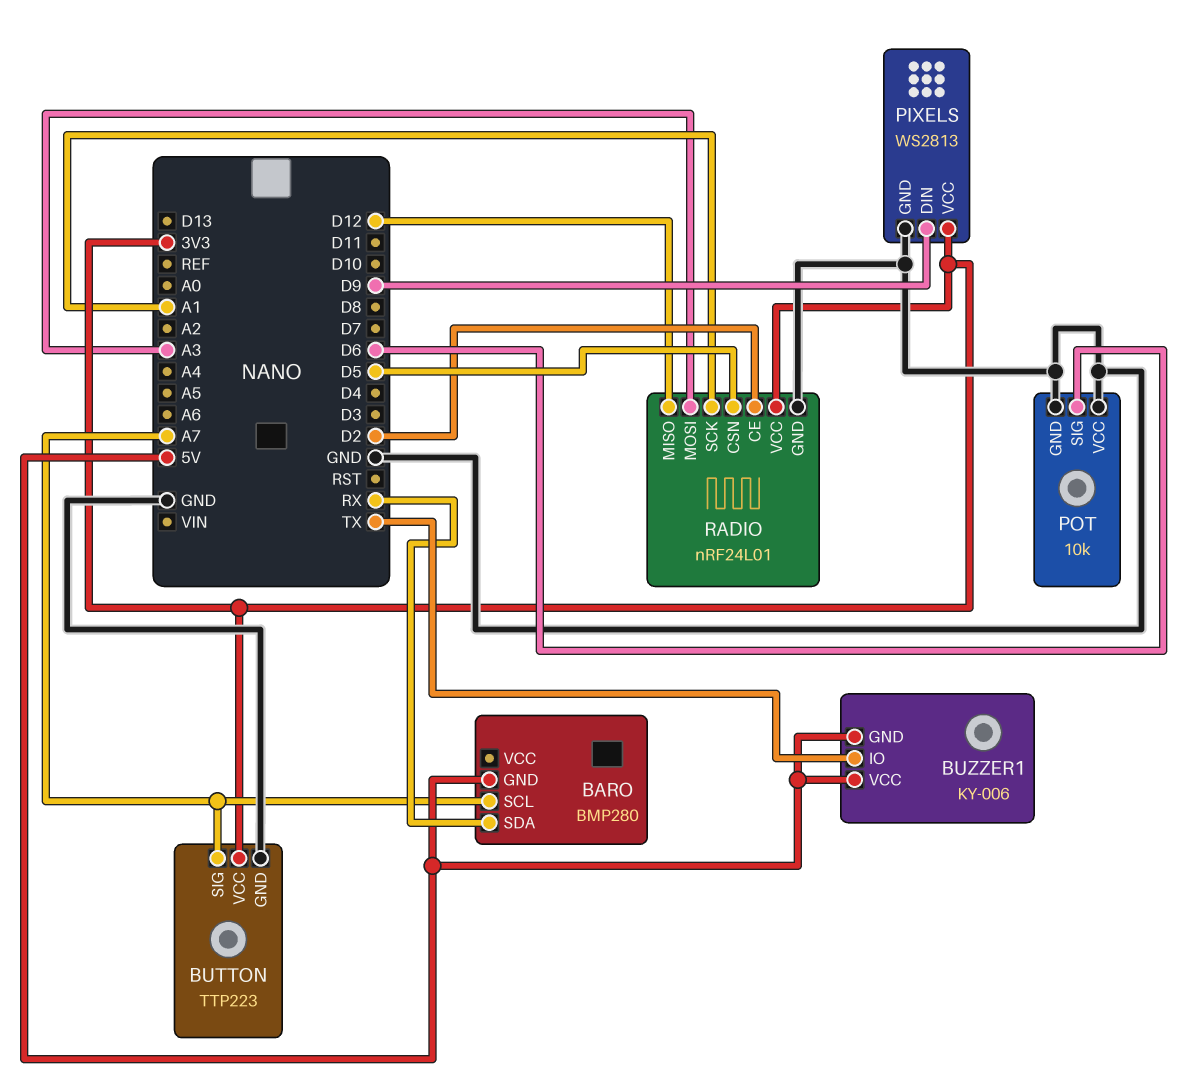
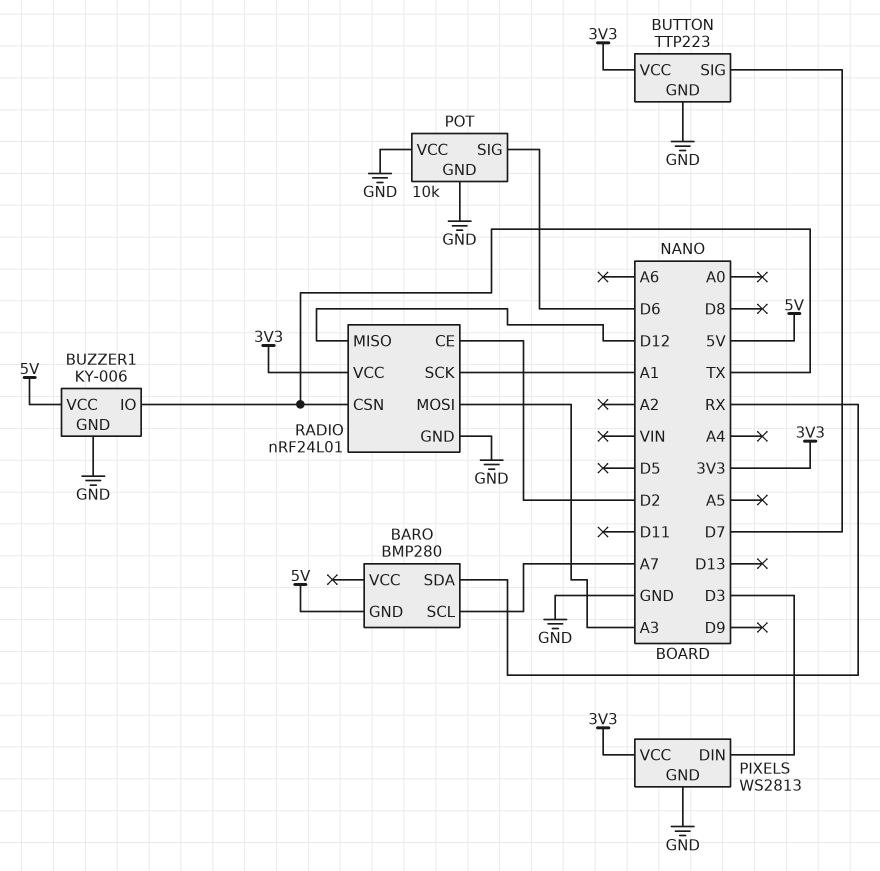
BUTTON pin SIG: A7 -> D7
BUZZER1 pin GND: 5V -> GND
PIXELS pin DIN: D9 -> D3
RADIO pin CSN: D5 -> TX

